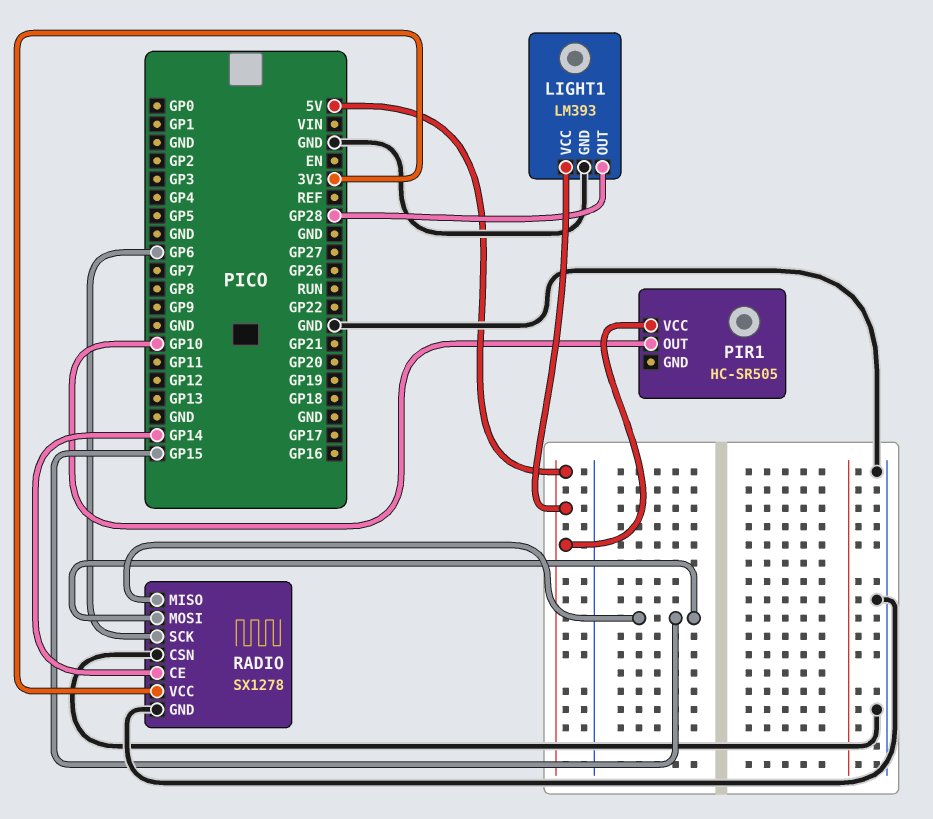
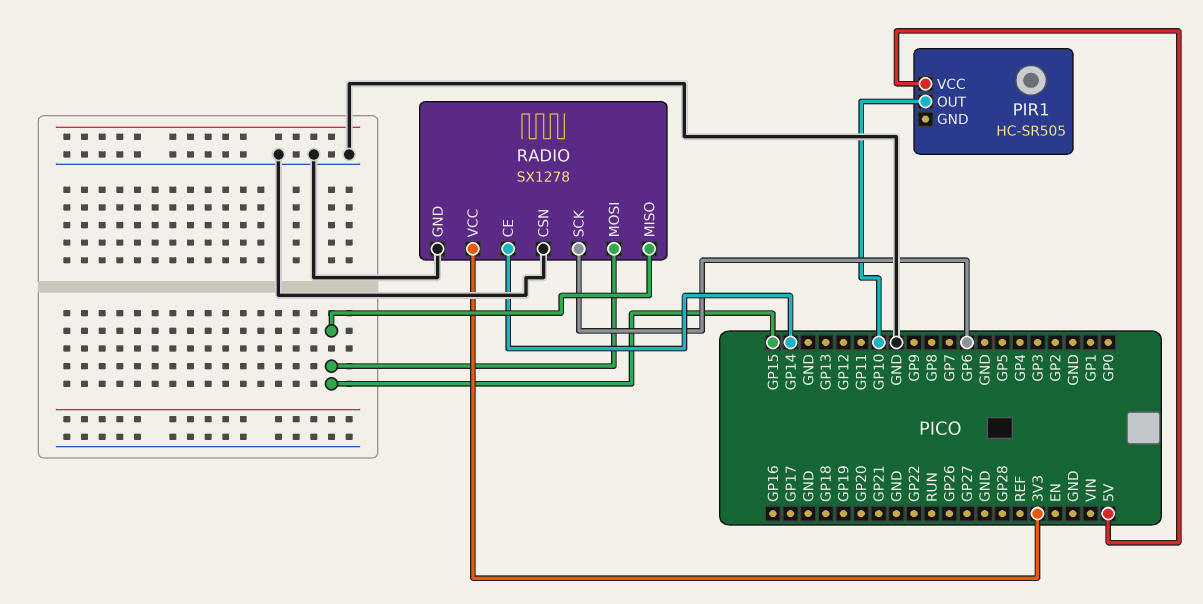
LIGHT1: LM393 -> none
LIGHT1 pin GND: GND -> none
LIGHT1 pin OUT: GP28 -> none
LIGHT1 pin VCC: 5V -> none

